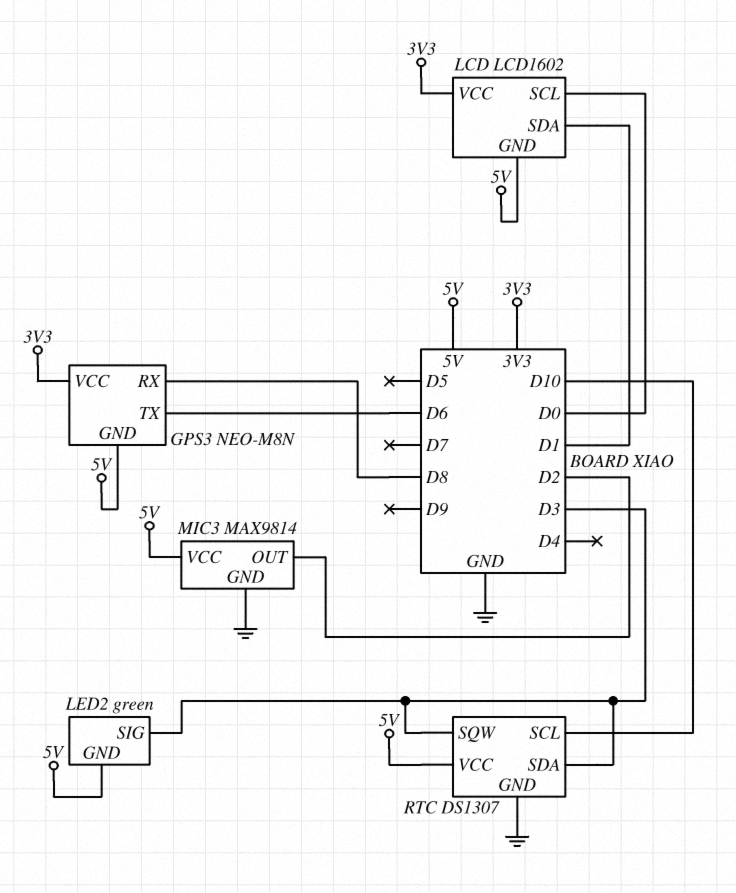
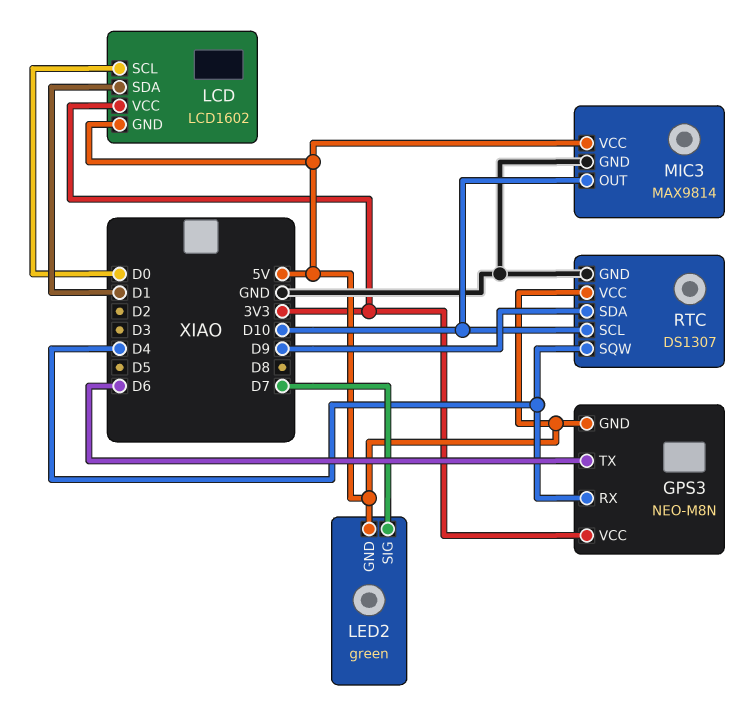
GPS3 pin RX: D8 -> D4
LED2 pin SIG: D3 -> D7
MIC3 pin OUT: D2 -> D10
RTC pin SDA: D3 -> D9
RTC pin SQW: D3 -> D4

